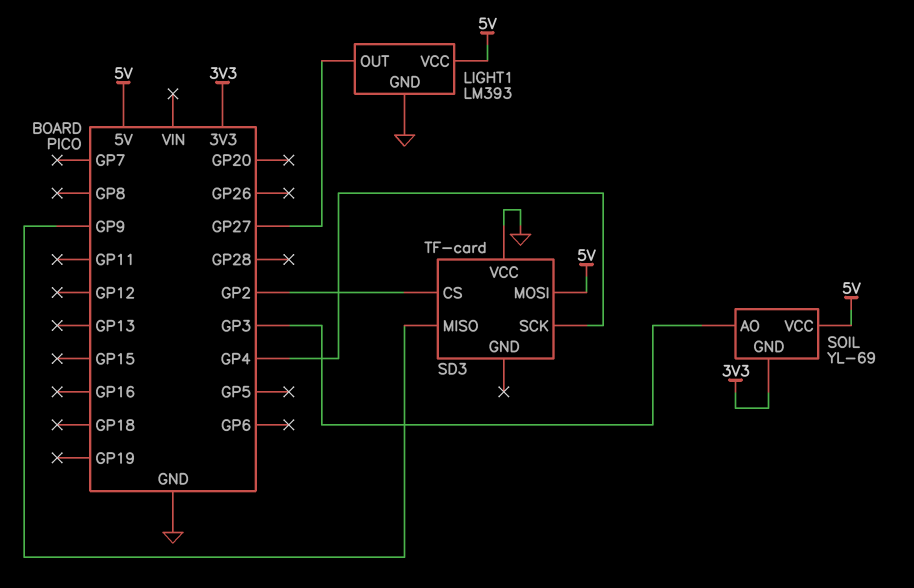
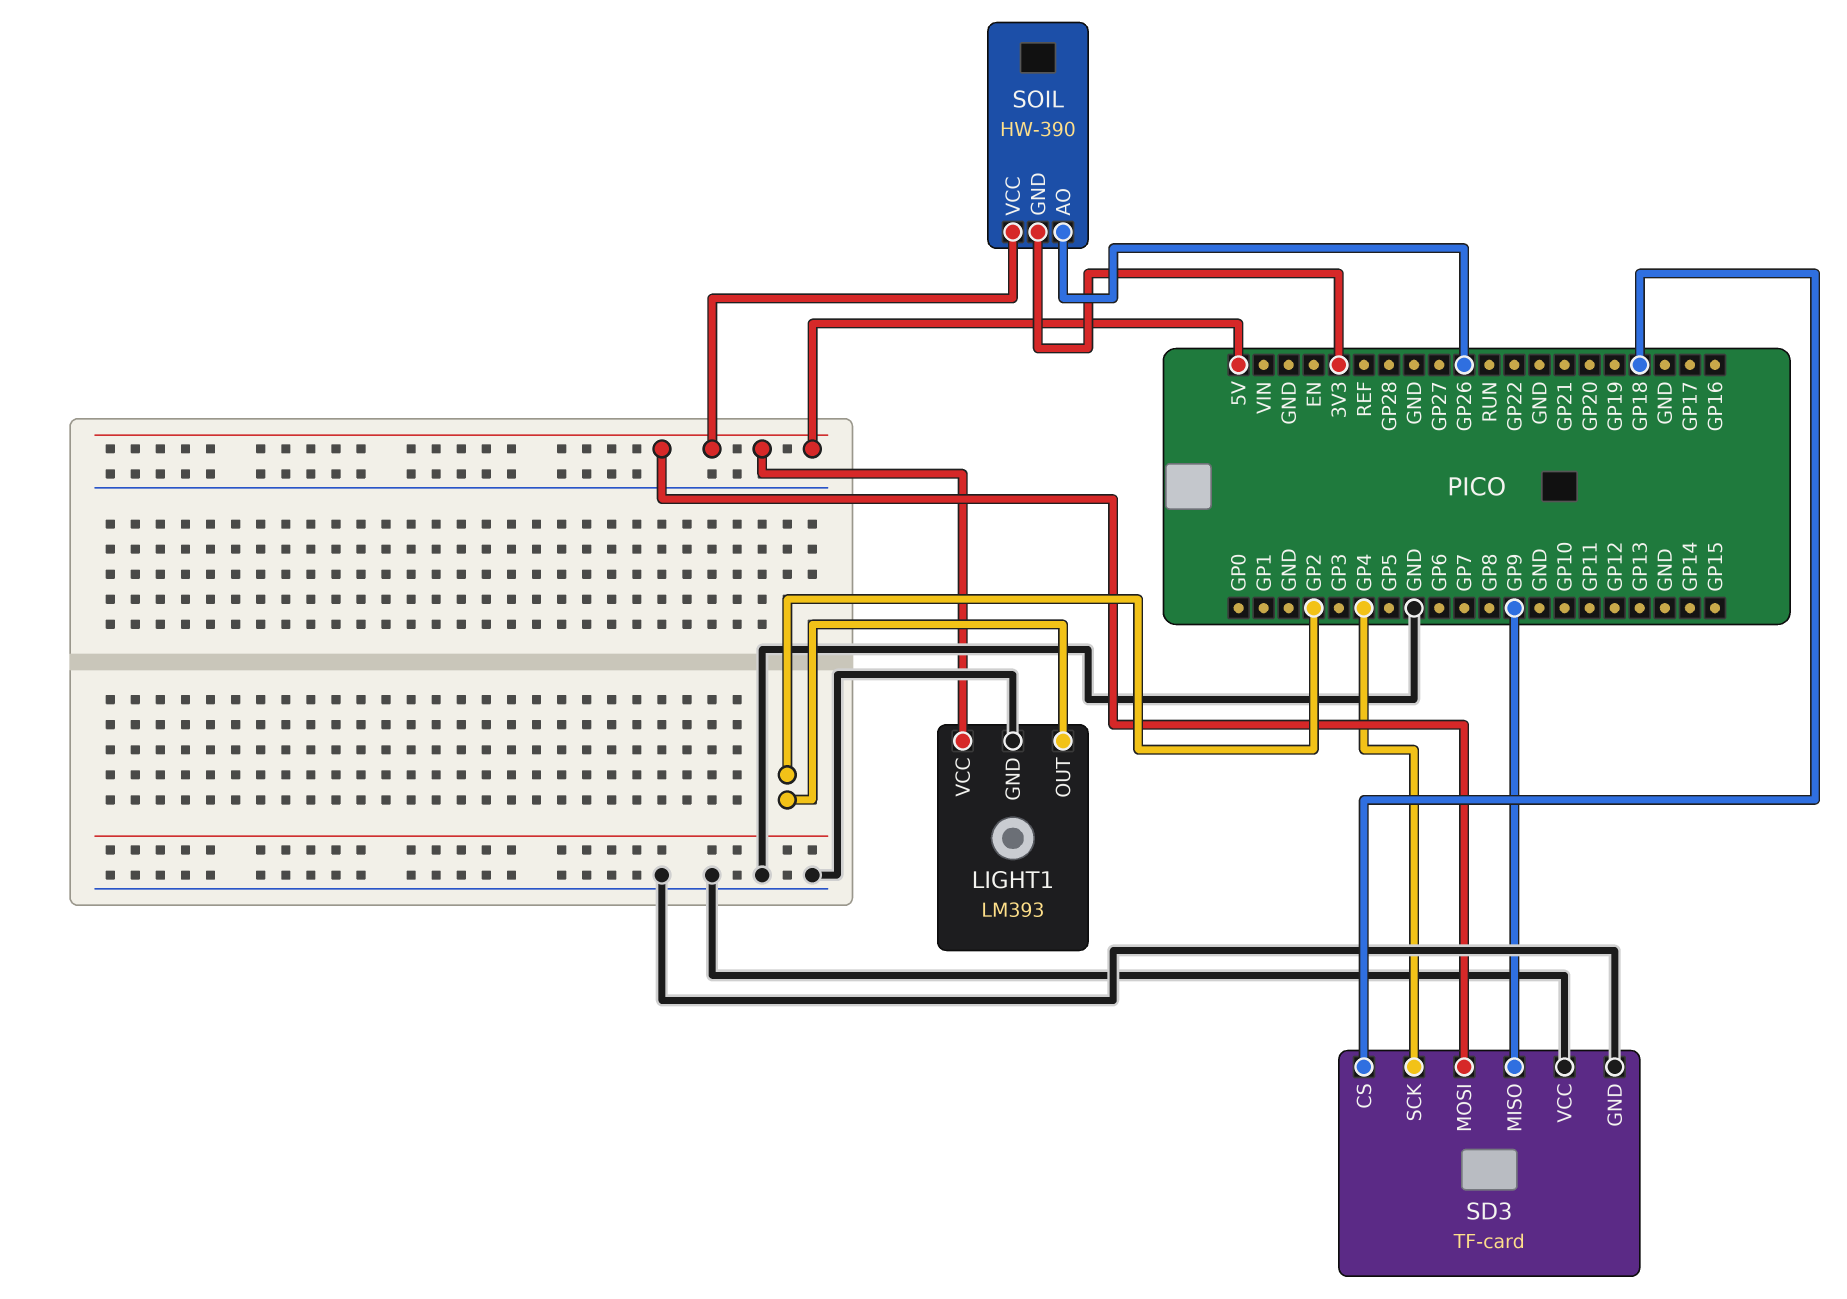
LIGHT1 pin OUT: GP27 -> GP2
SD3 pin CS: GP2 -> GP18
SD3 pin GND: none -> GND
SOIL: YL-69 -> HW-390
SOIL pin AO: GP3 -> GP26

